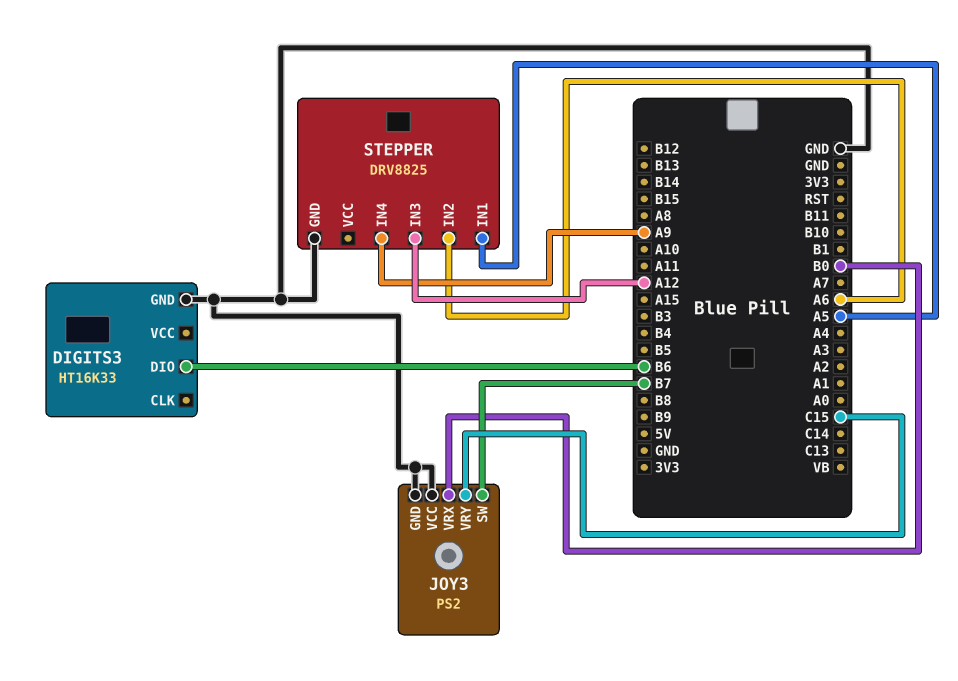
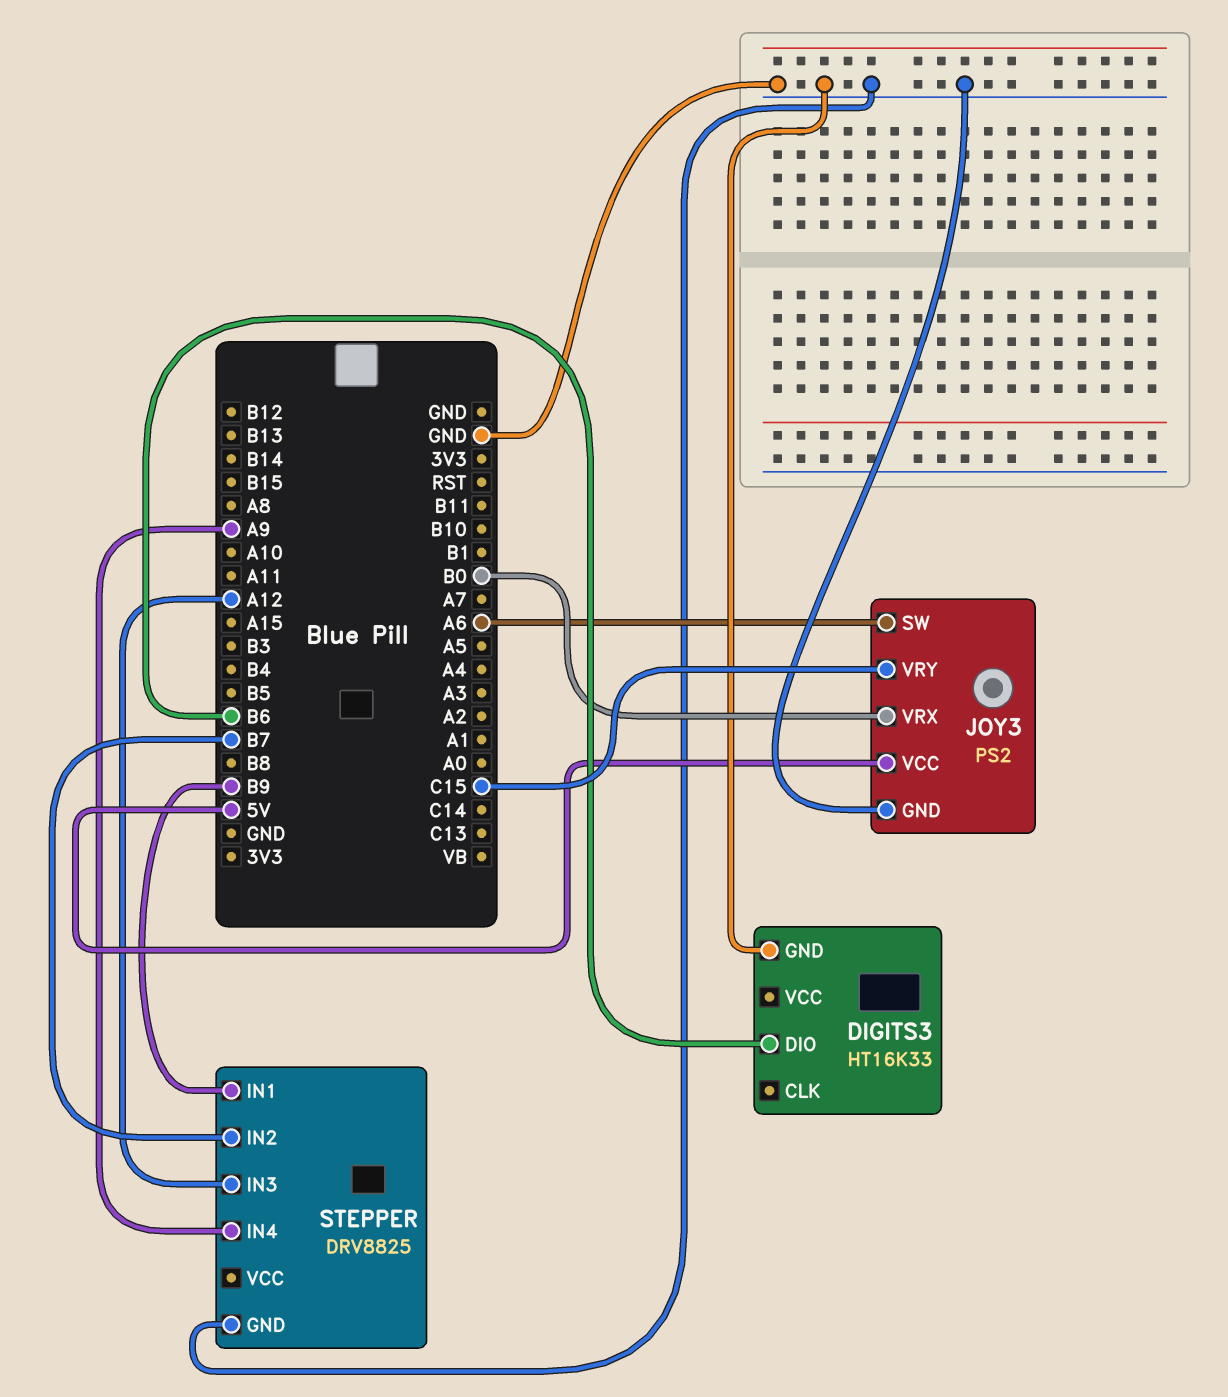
JOY3 pin SW: B7 -> A6
JOY3 pin VCC: GND -> 5V
STEPPER pin IN1: A5 -> B9
STEPPER pin IN2: A6 -> B7

